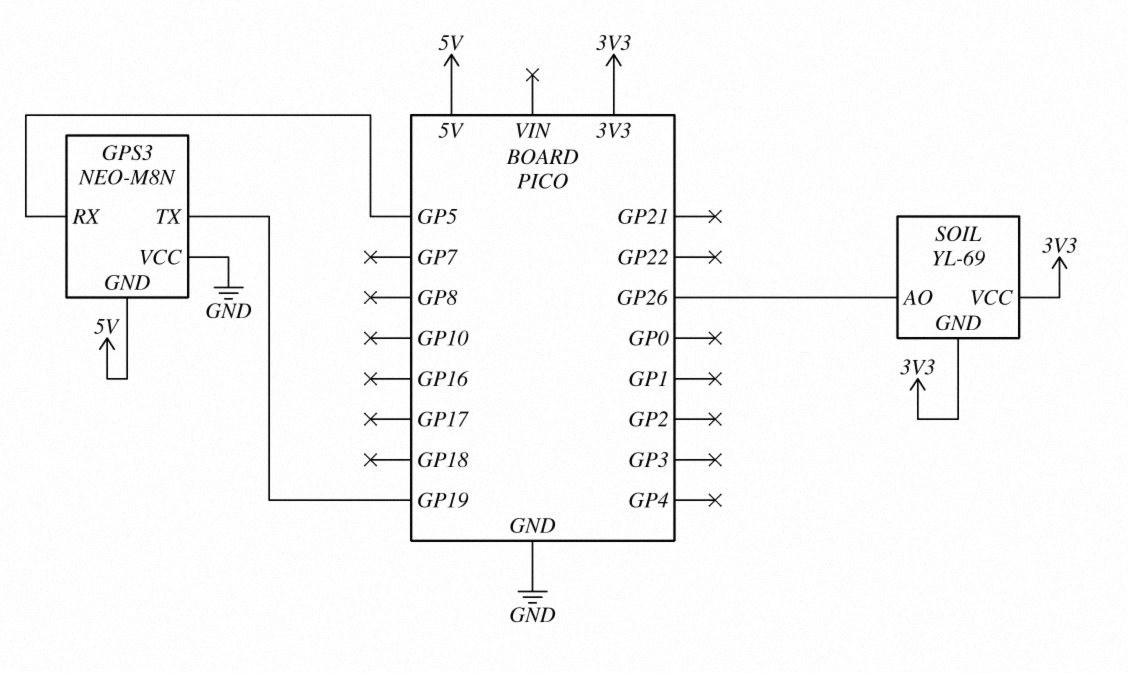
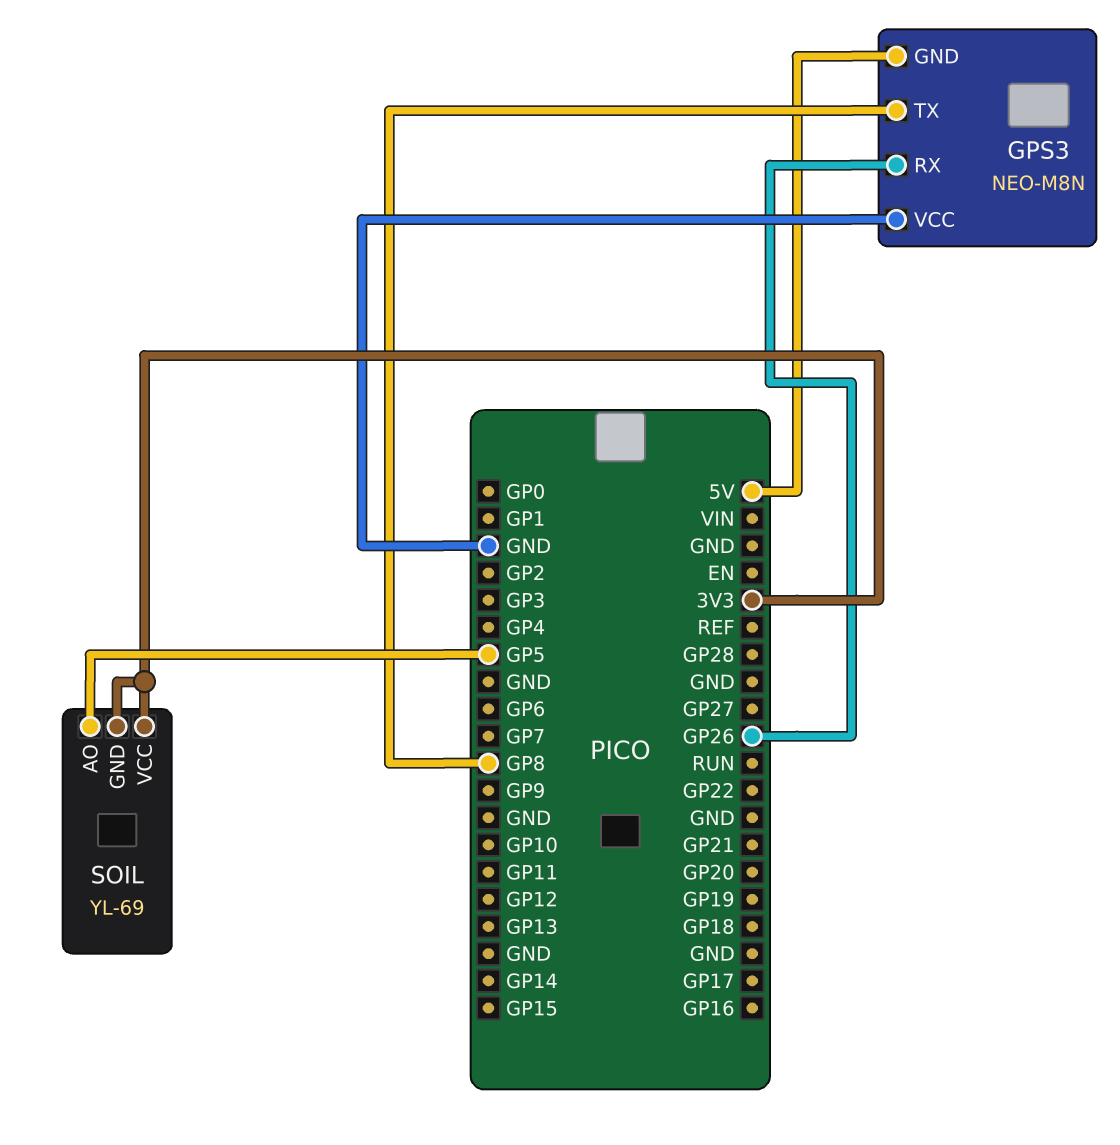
GPS3 pin RX: GP5 -> GP26
GPS3 pin TX: GP19 -> GP8
SOIL pin AO: GP26 -> GP5

